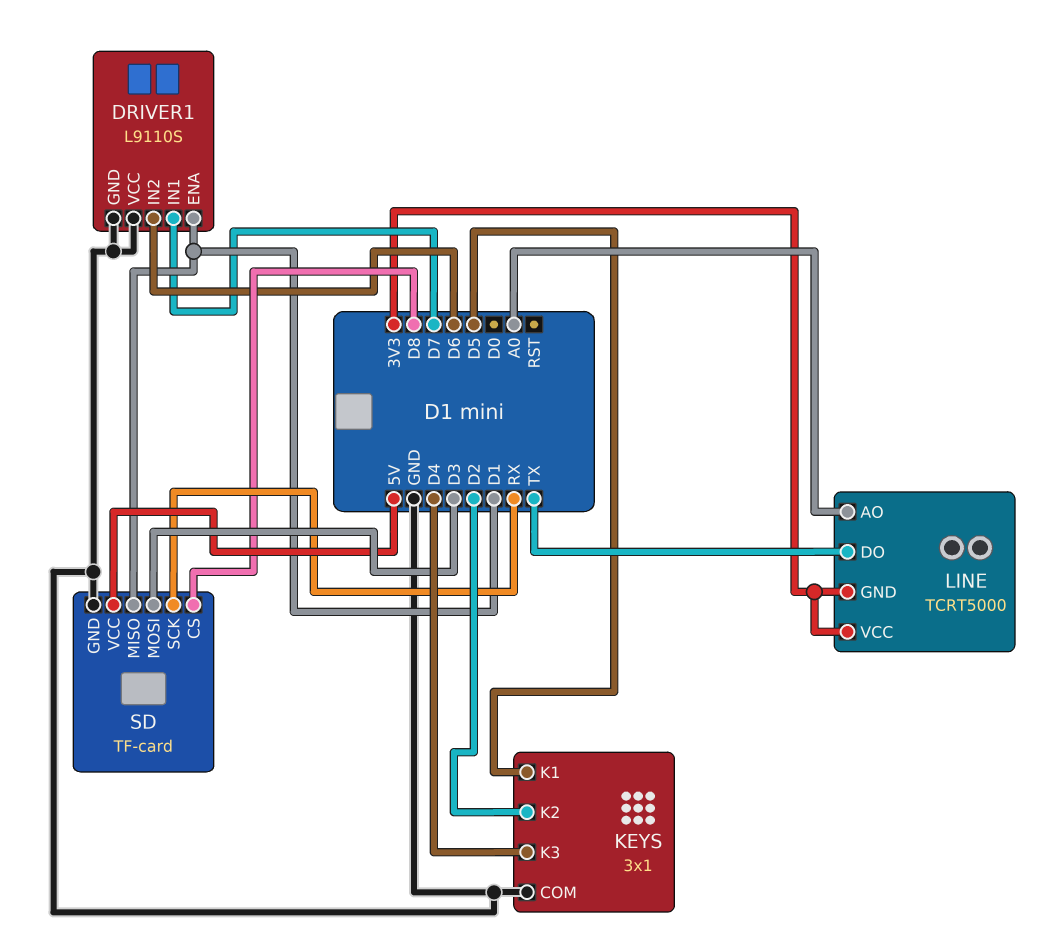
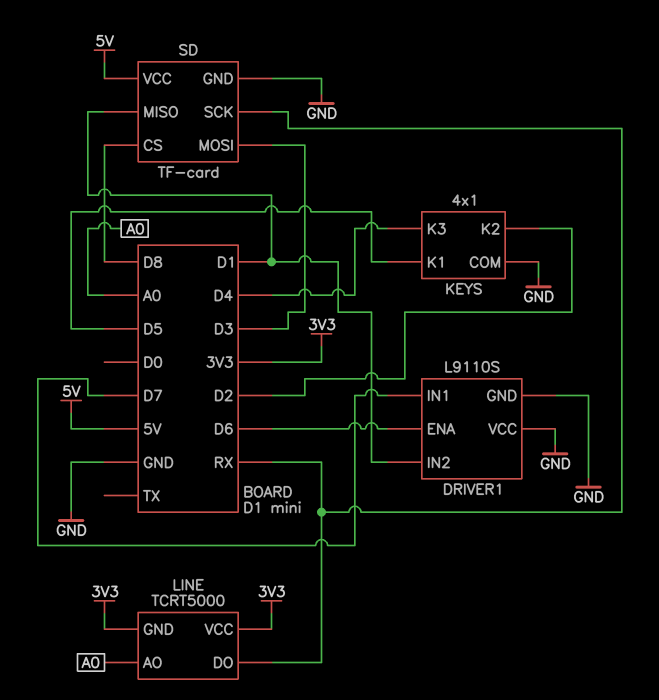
DRIVER1 pin ENA: D1 -> D6
DRIVER1 pin IN2: D6 -> D1
KEYS: 3x1 -> 4x1
LINE pin DO: TX -> RX

